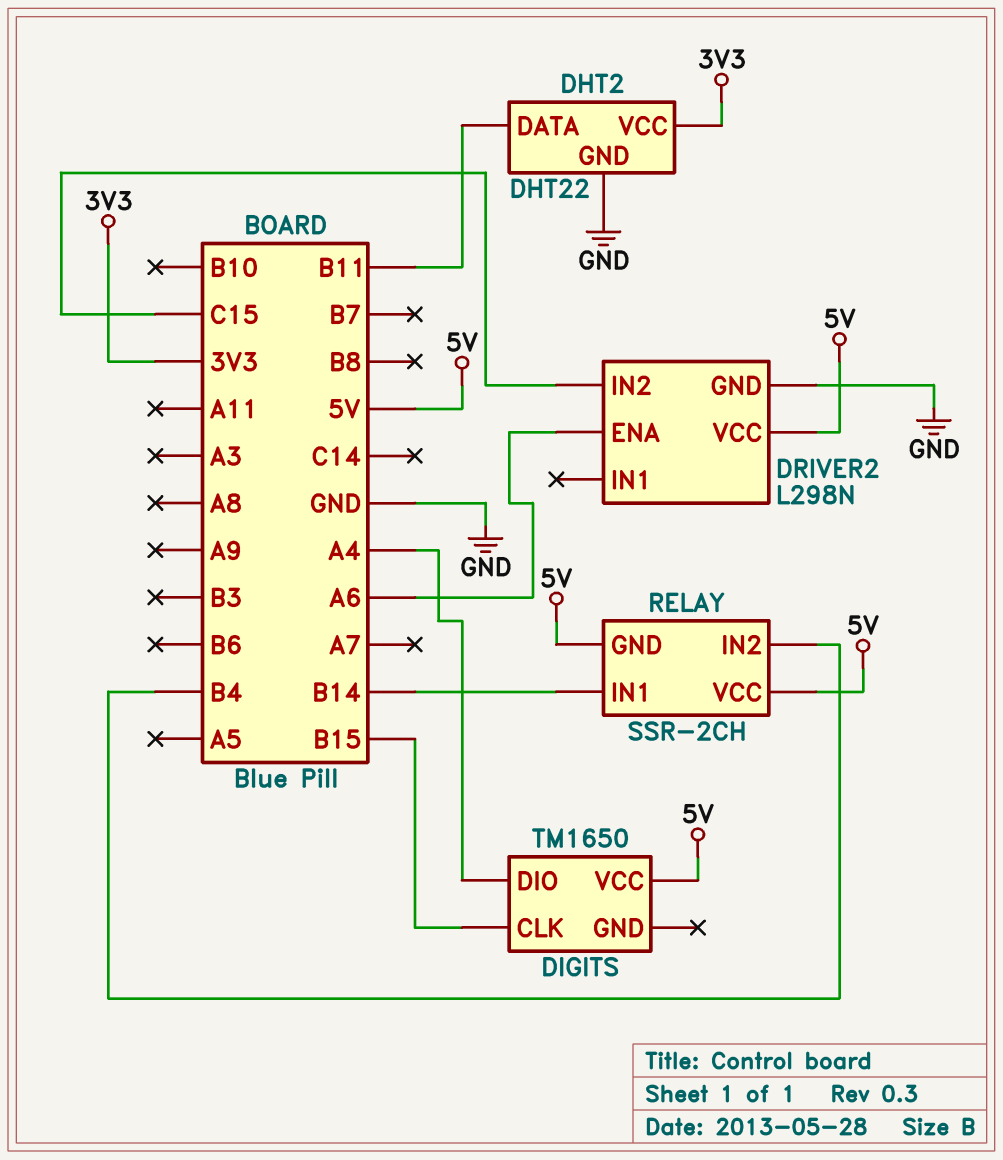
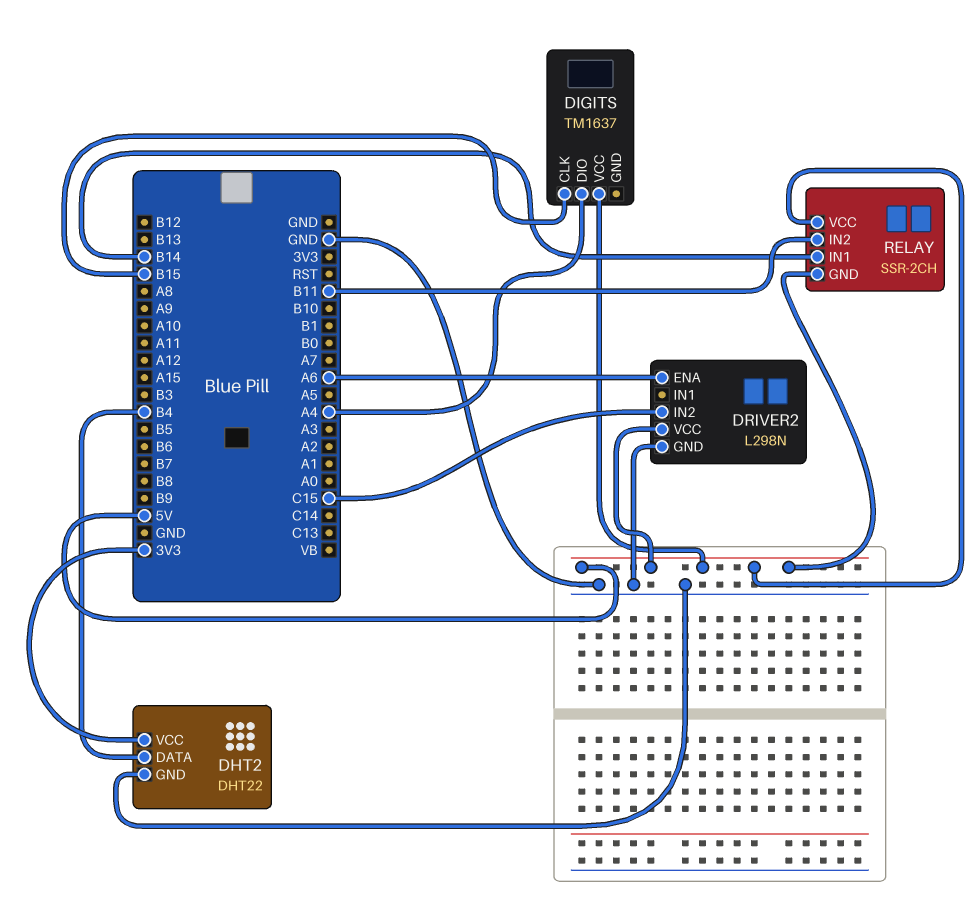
DHT2 pin DATA: B11 -> B4
DIGITS: TM1650 -> TM1637
RELAY pin IN2: B4 -> B11

